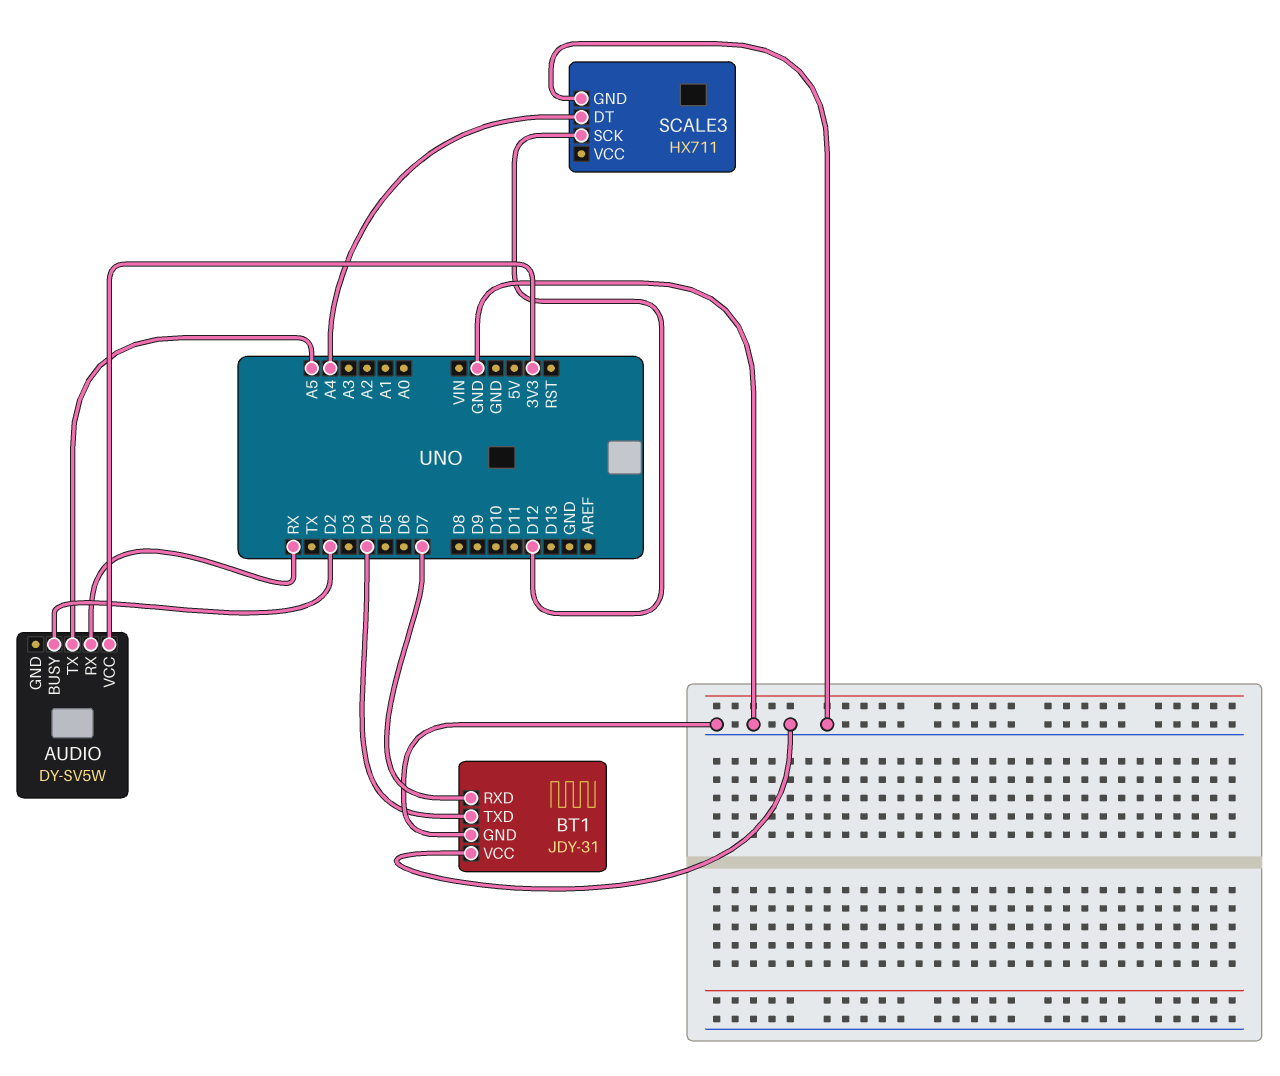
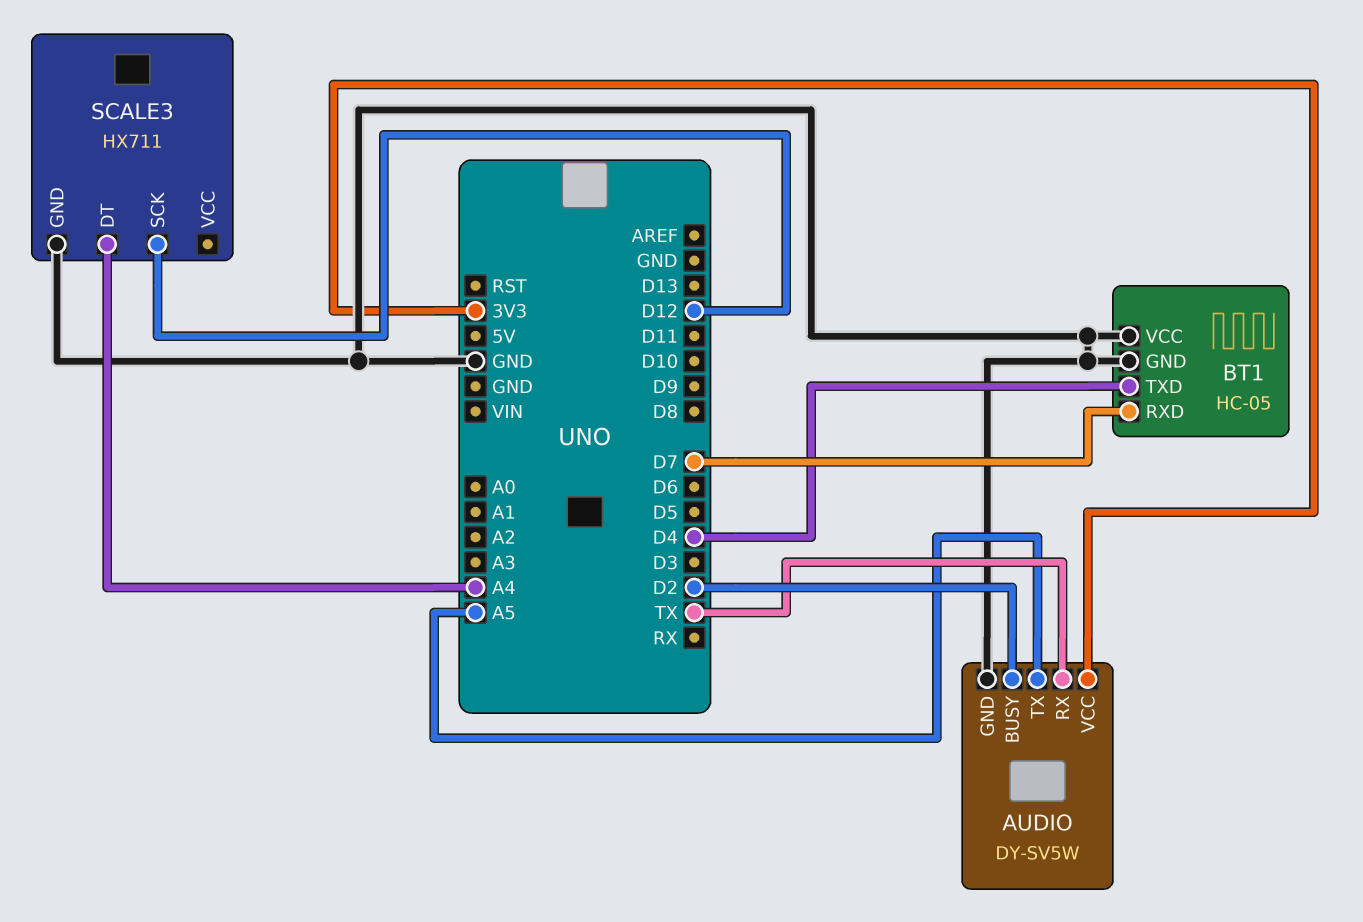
AUDIO pin GND: none -> GND
AUDIO pin RX: RX -> TX
BT1: JDY-31 -> HC-05

